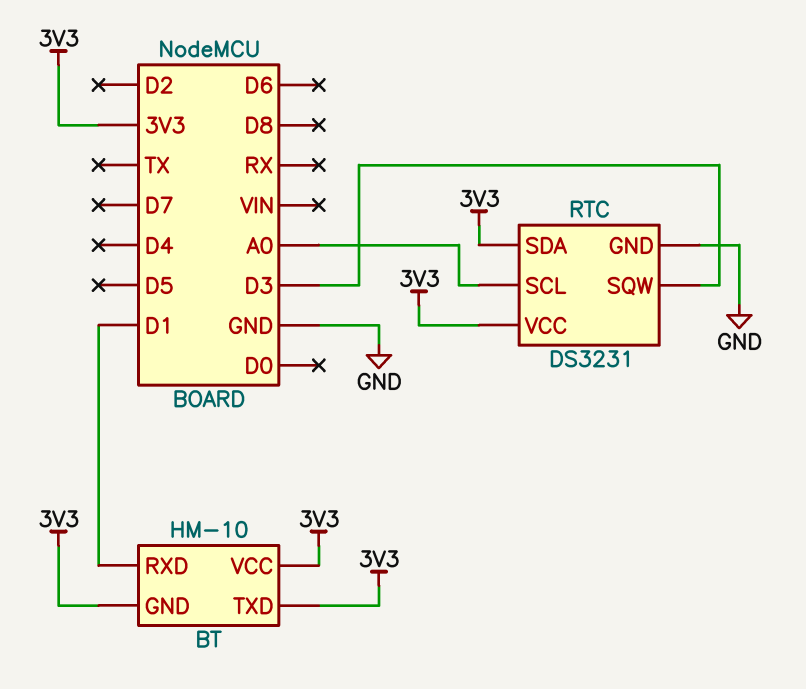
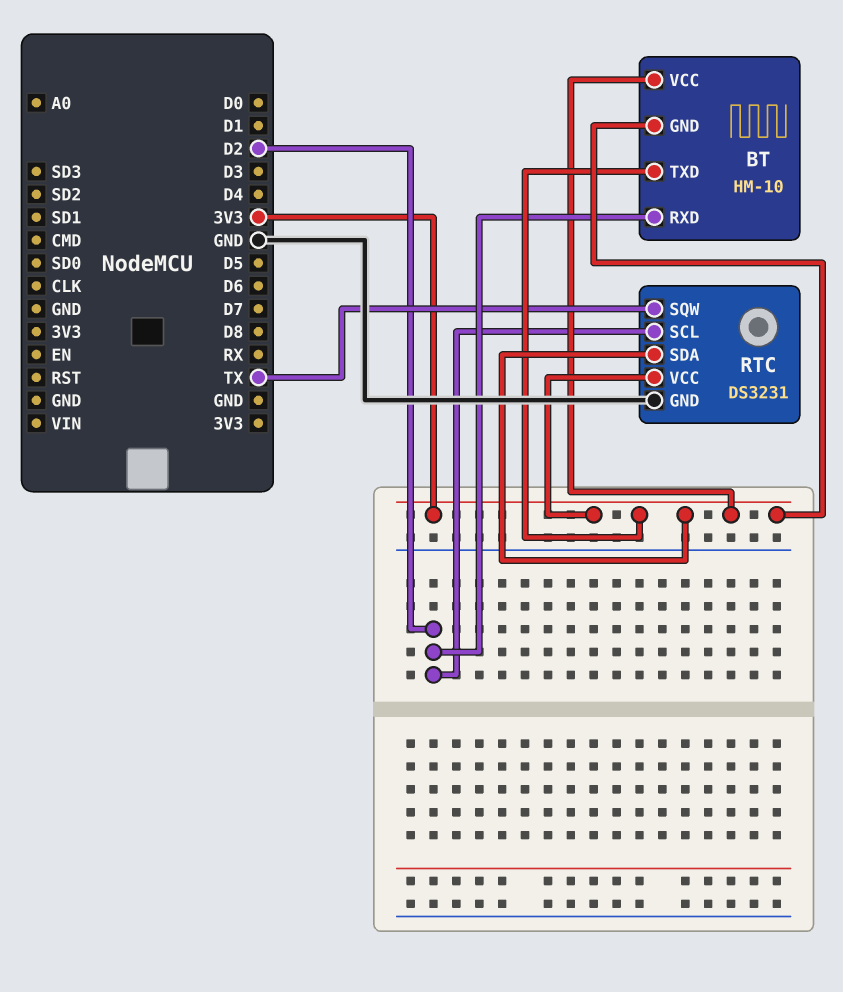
BT pin RXD: D1 -> D2
RTC pin SCL: A0 -> D2
RTC pin SQW: D3 -> TX

